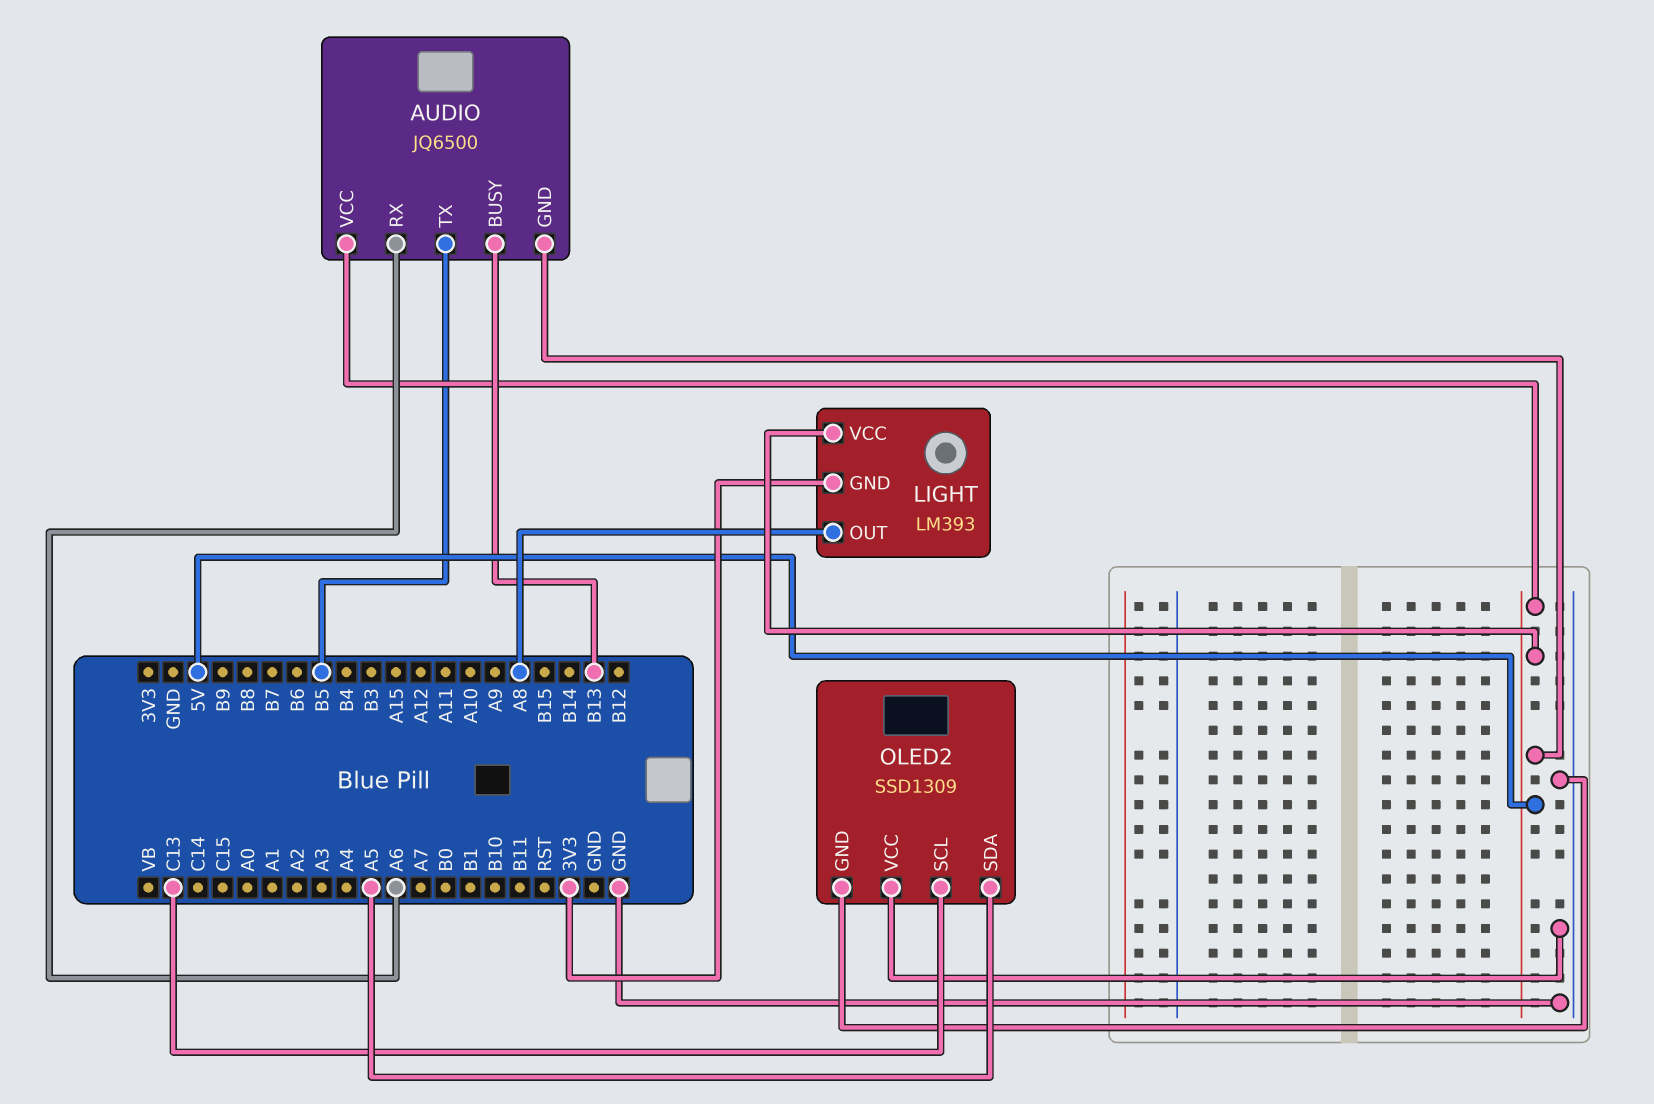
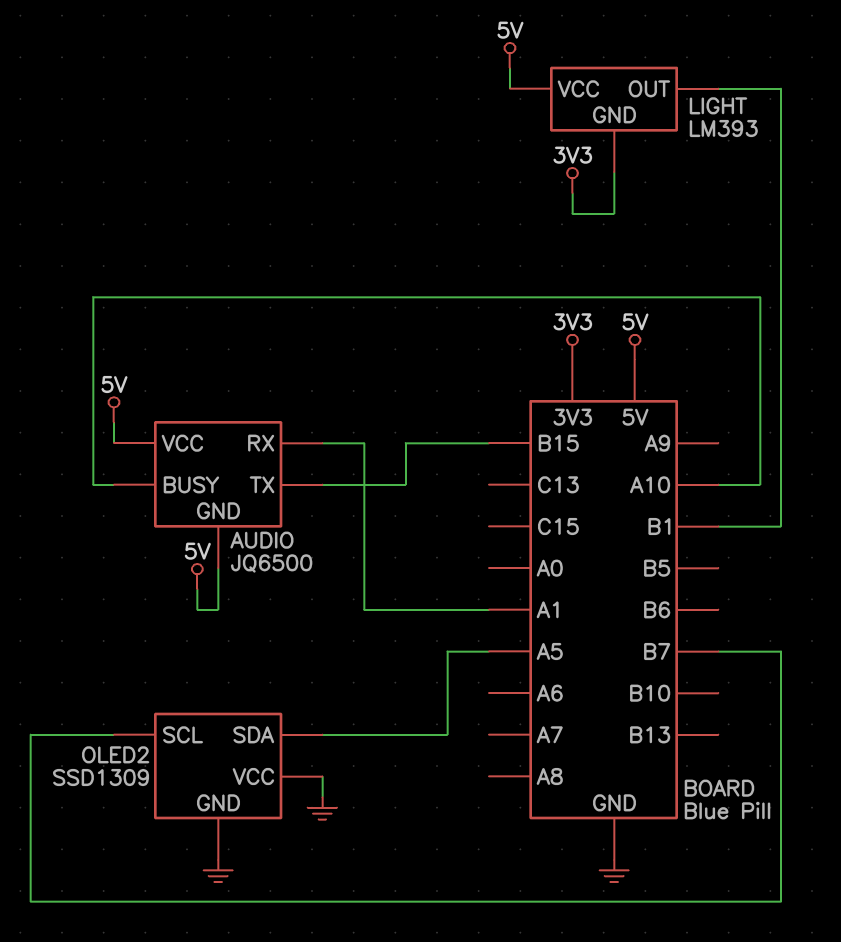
AUDIO pin BUSY: B13 -> A10
AUDIO pin RX: A6 -> A1
AUDIO pin TX: B5 -> B15
LIGHT pin OUT: A8 -> B1
OLED2 pin SCL: C13 -> B7

